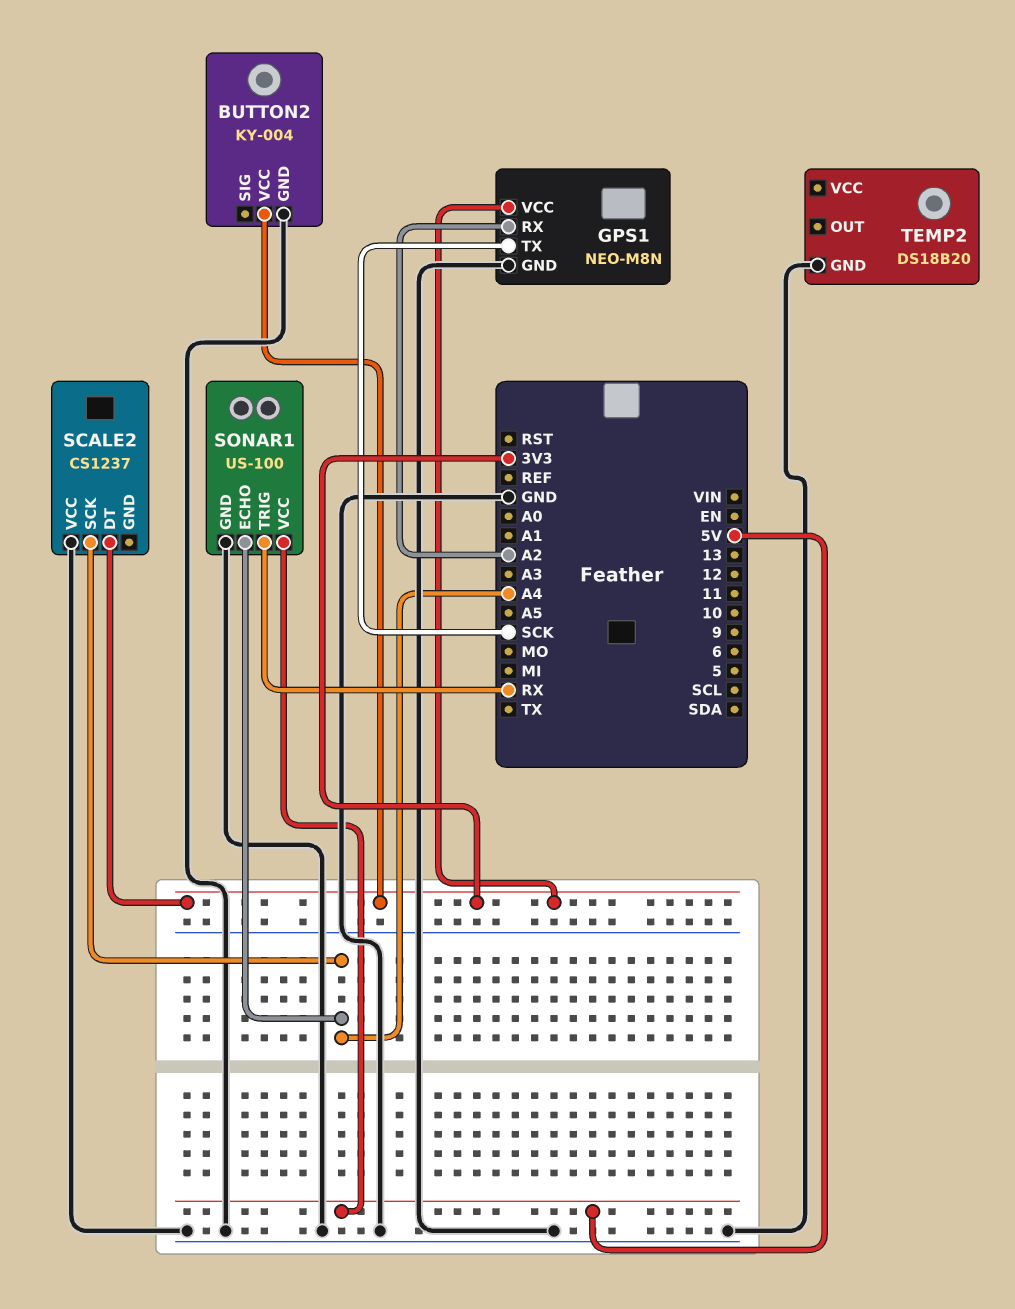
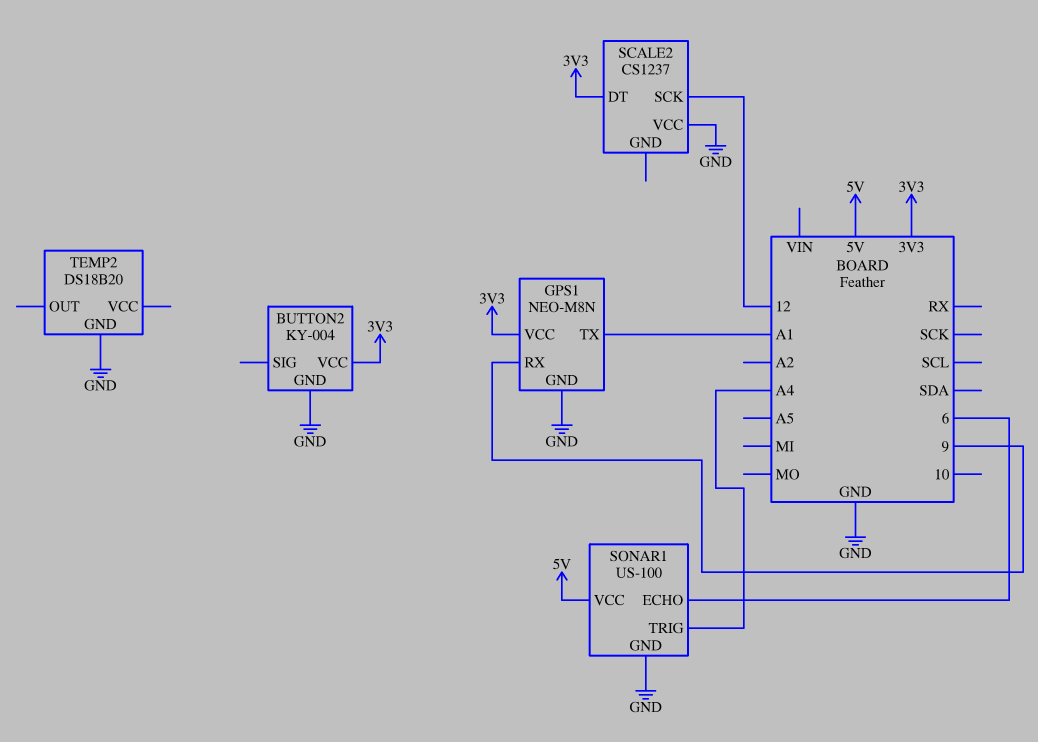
GPS1 pin RX: A2 -> 9
GPS1 pin TX: SCK -> A1
SCALE2 pin SCK: A4 -> 12
SONAR1 pin ECHO: A4 -> 6
SONAR1 pin TRIG: RX -> A4

